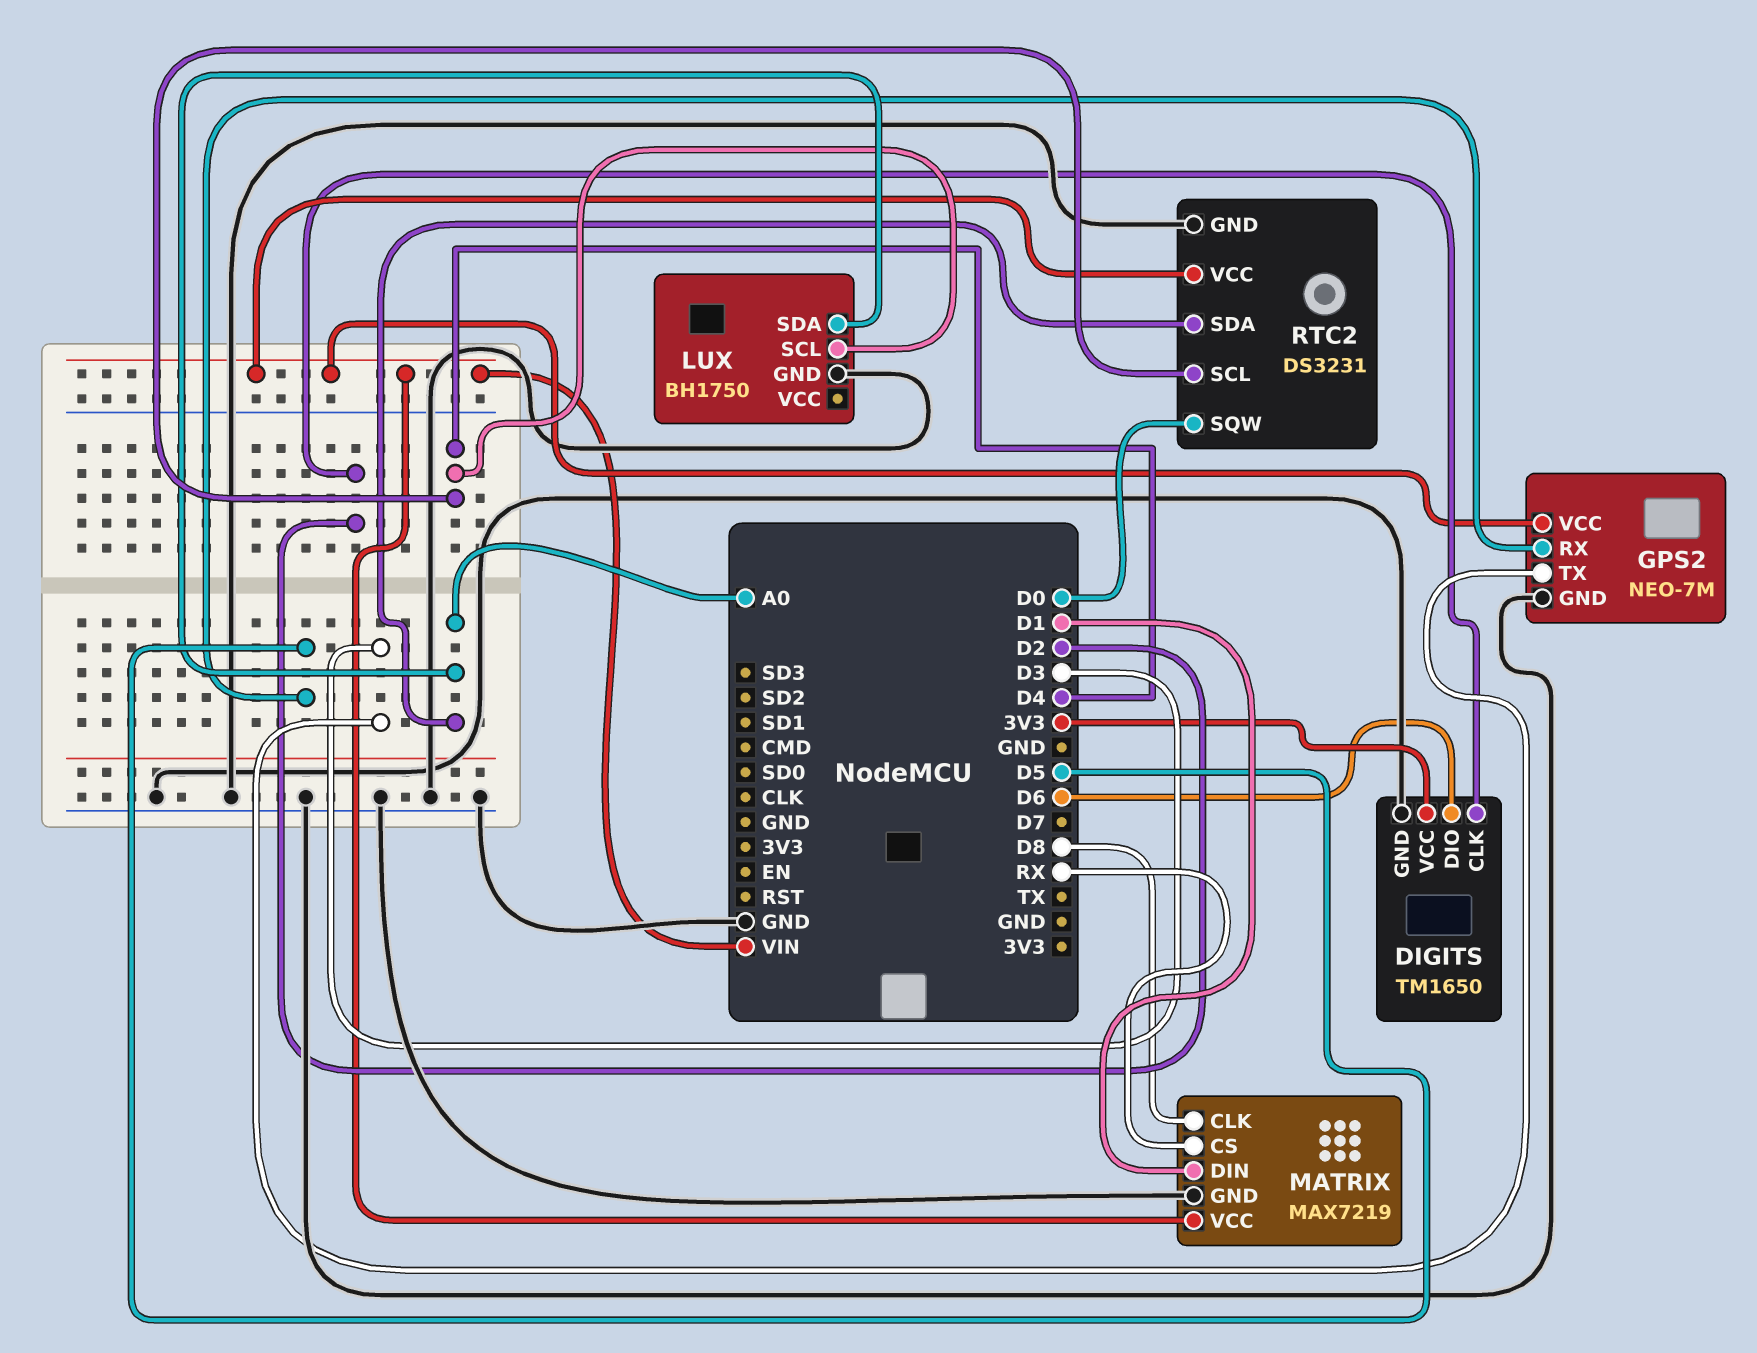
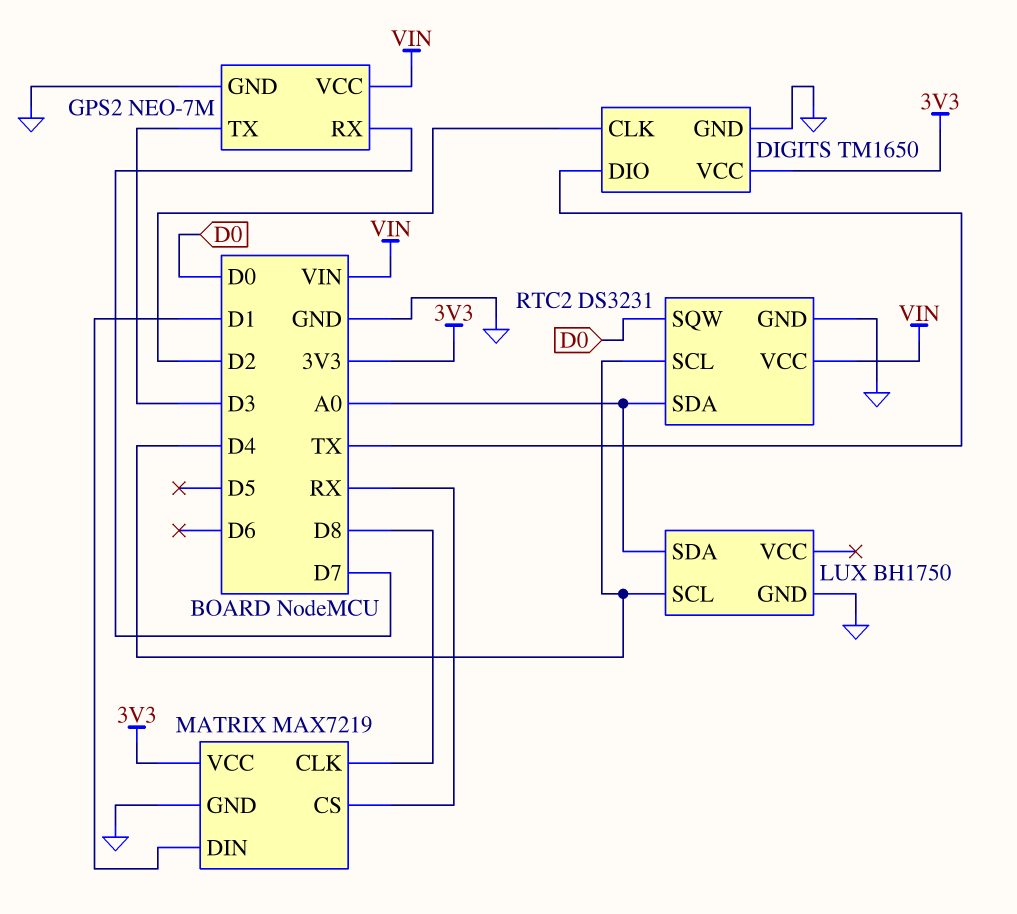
DIGITS pin DIO: D6 -> TX
GPS2 pin RX: D5 -> D7
MATRIX pin VCC: VIN -> 3V3

